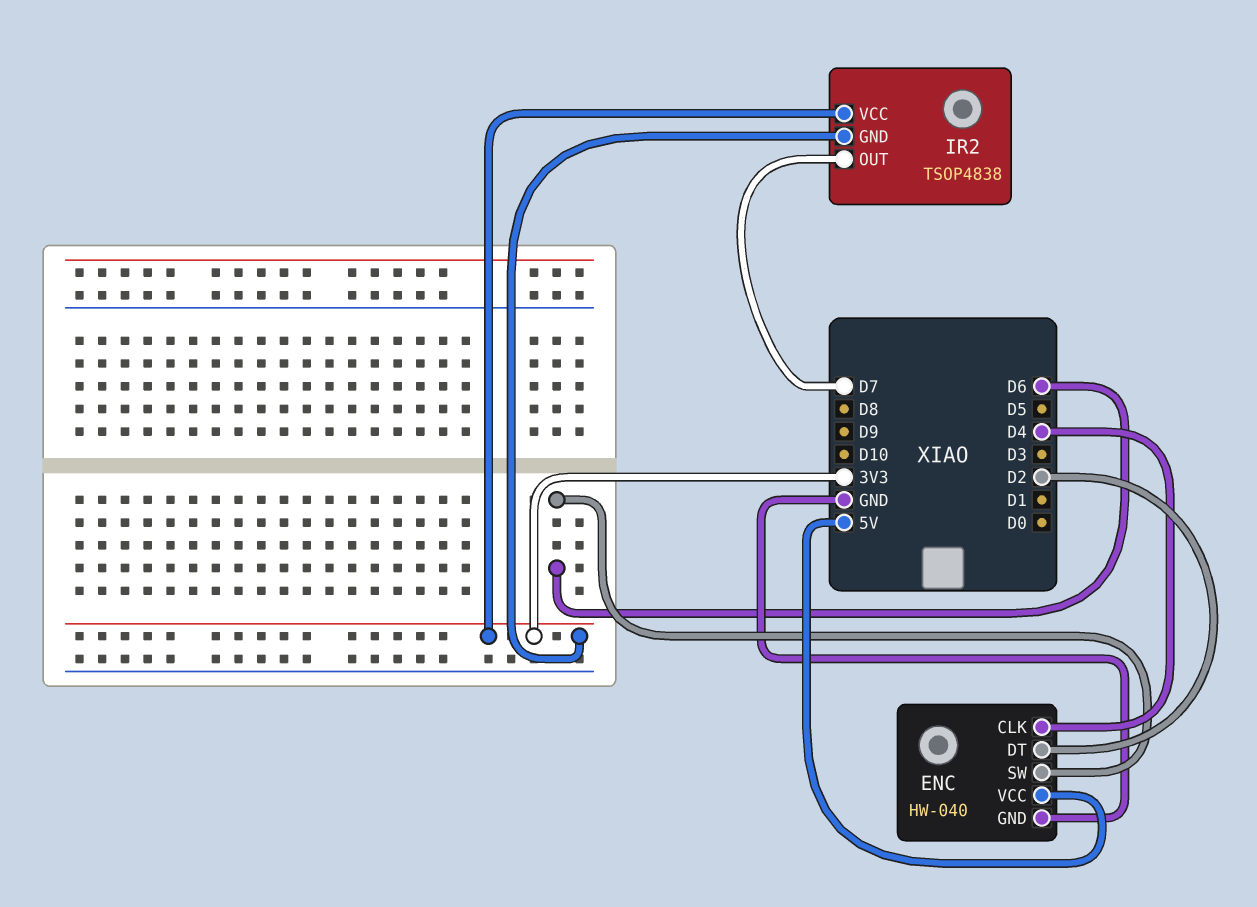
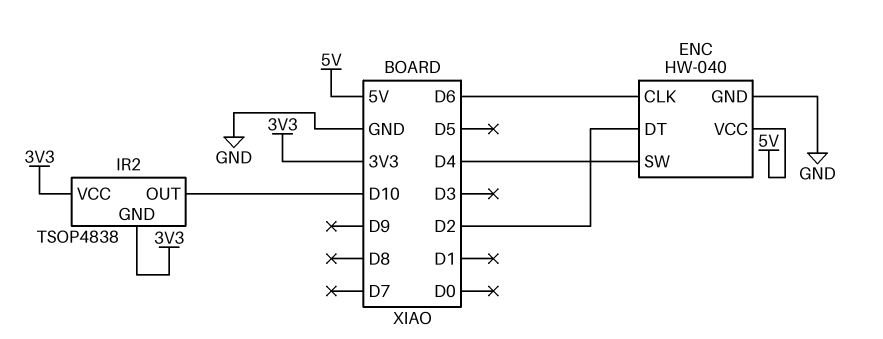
ENC pin CLK: D4 -> D6
ENC pin SW: D6 -> D4
IR2 pin OUT: D7 -> D10

